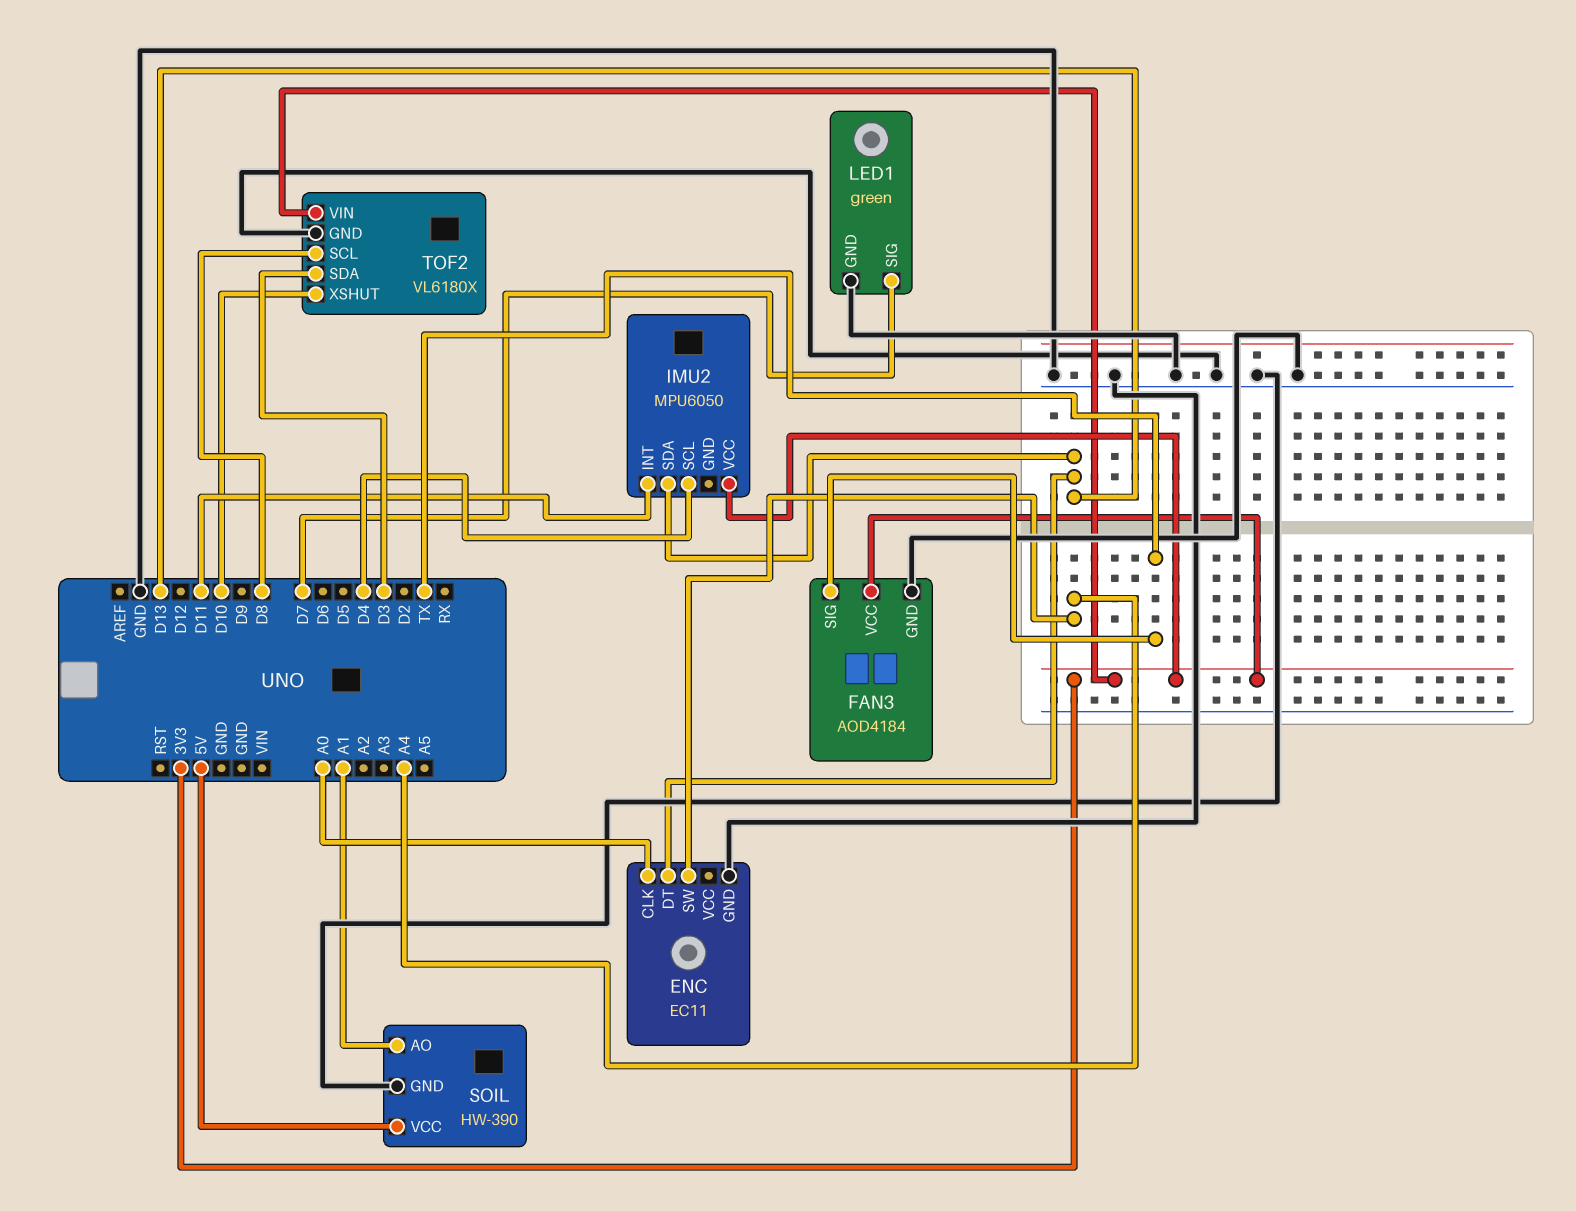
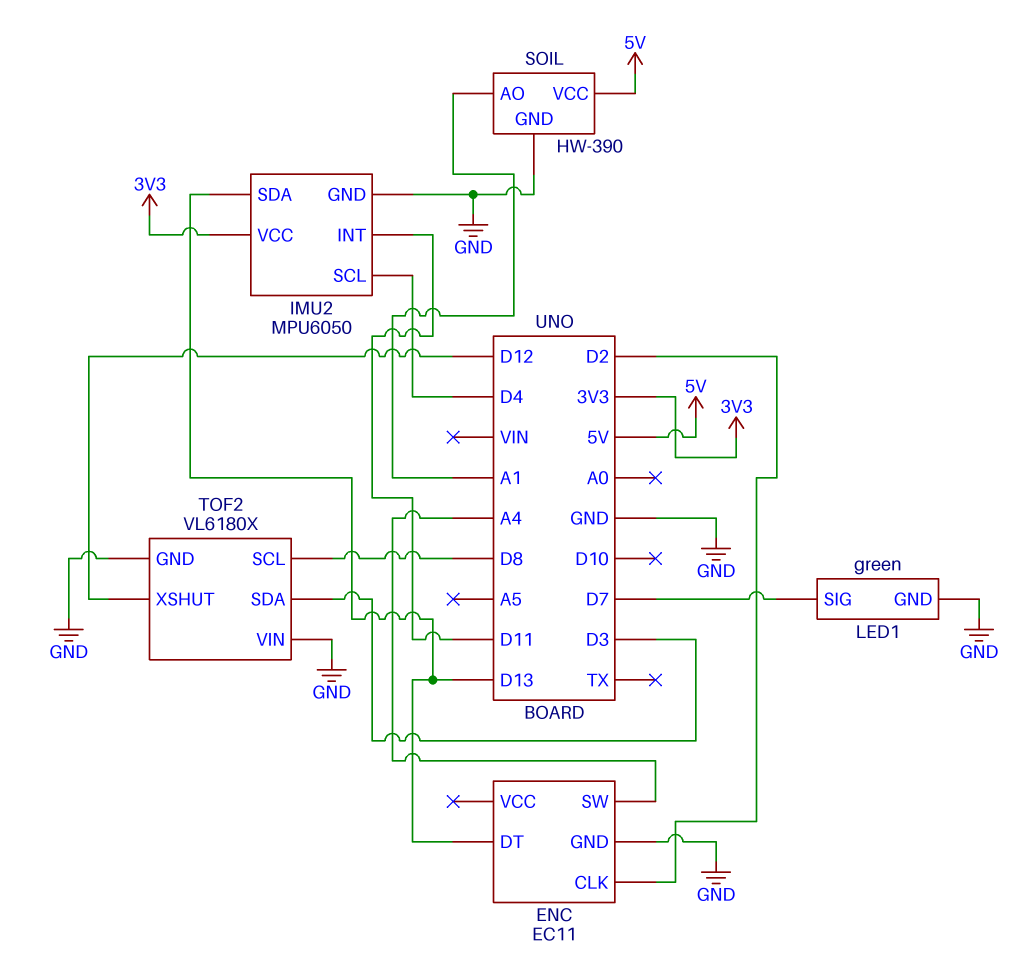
ENC pin CLK: A0 -> D2
FAN3: AOD4184 -> none
FAN3 pin GND: GND -> none
FAN3 pin SIG: TX -> none
FAN3 pin VCC: 3V3 -> none
IMU2 pin GND: none -> GND
TOF2 pin VIN: 3V3 -> GND
TOF2 pin XSHUT: D10 -> D12

